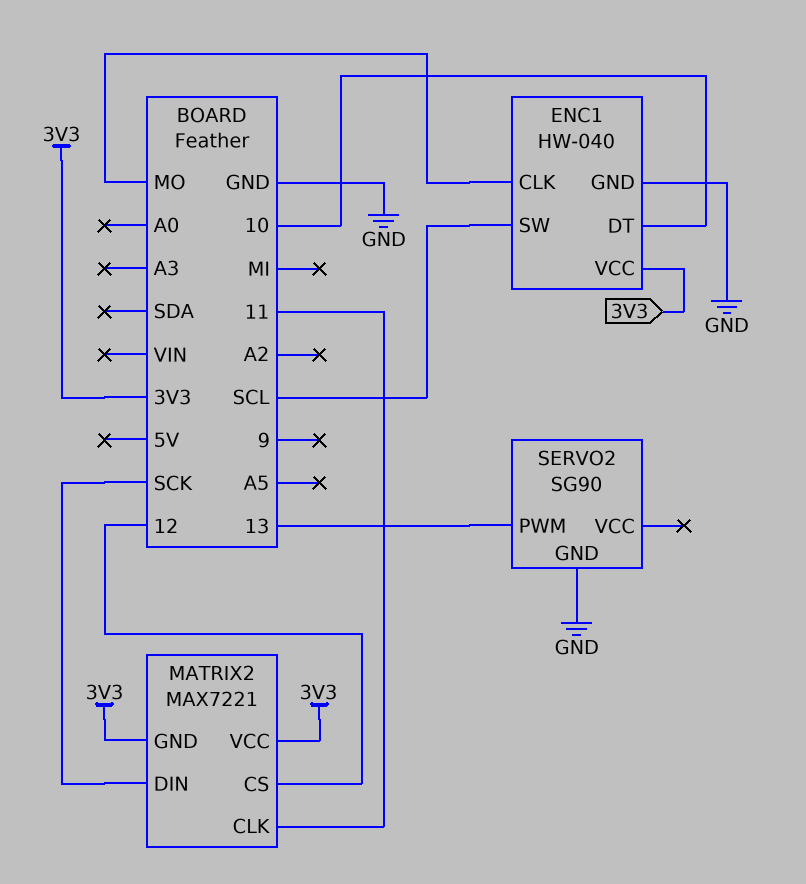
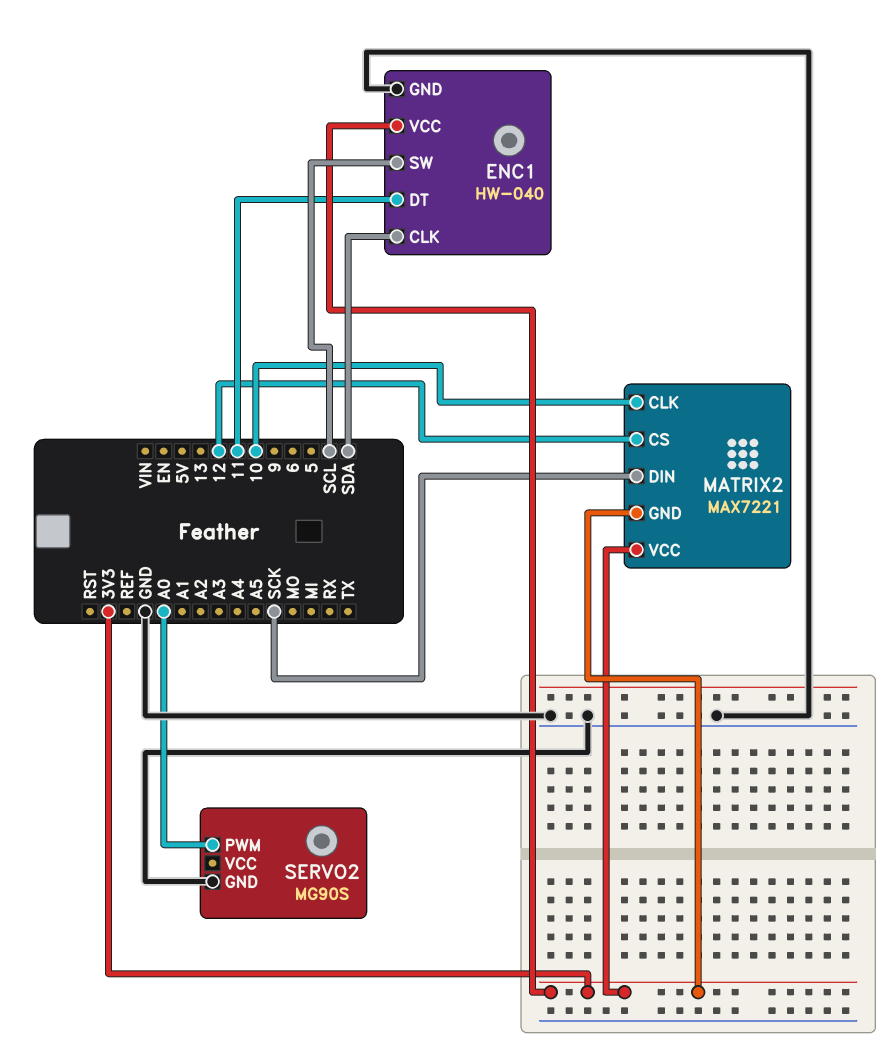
ENC1 pin CLK: MO -> SDA
ENC1 pin DT: 10 -> 11
MATRIX2 pin CLK: 11 -> 10
SERVO2: SG90 -> MG90S
SERVO2 pin PWM: 13 -> A0

